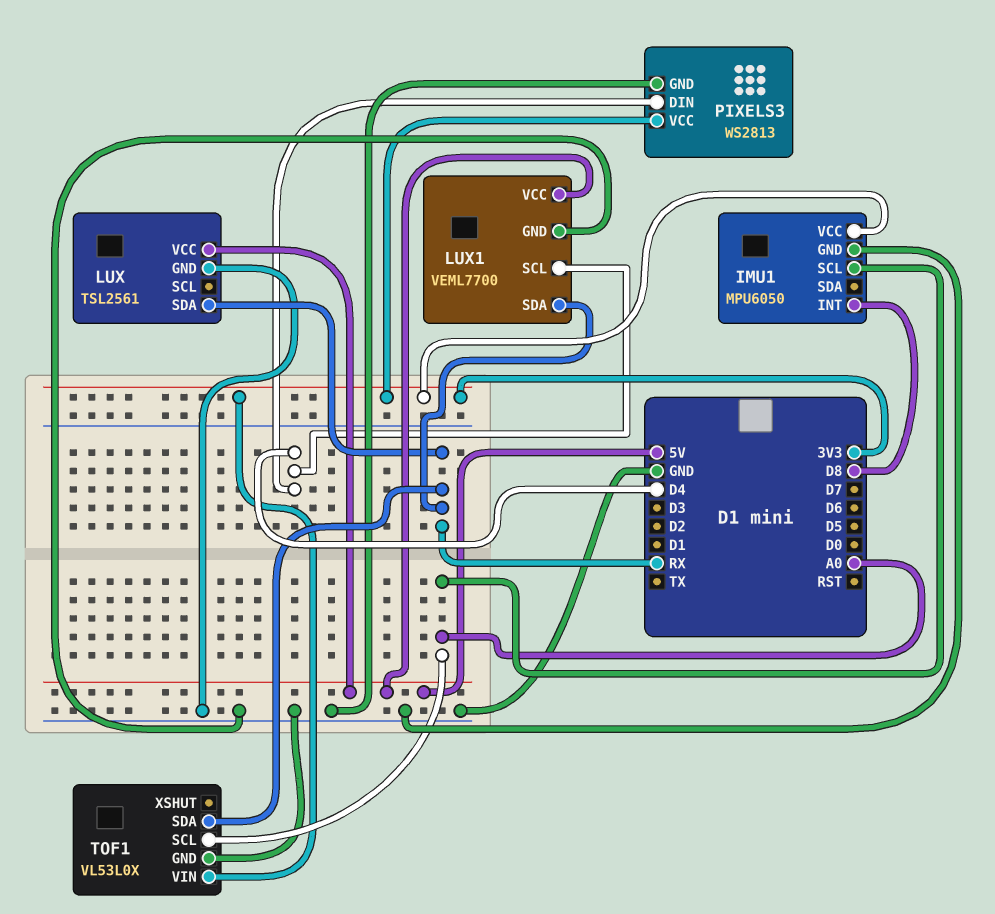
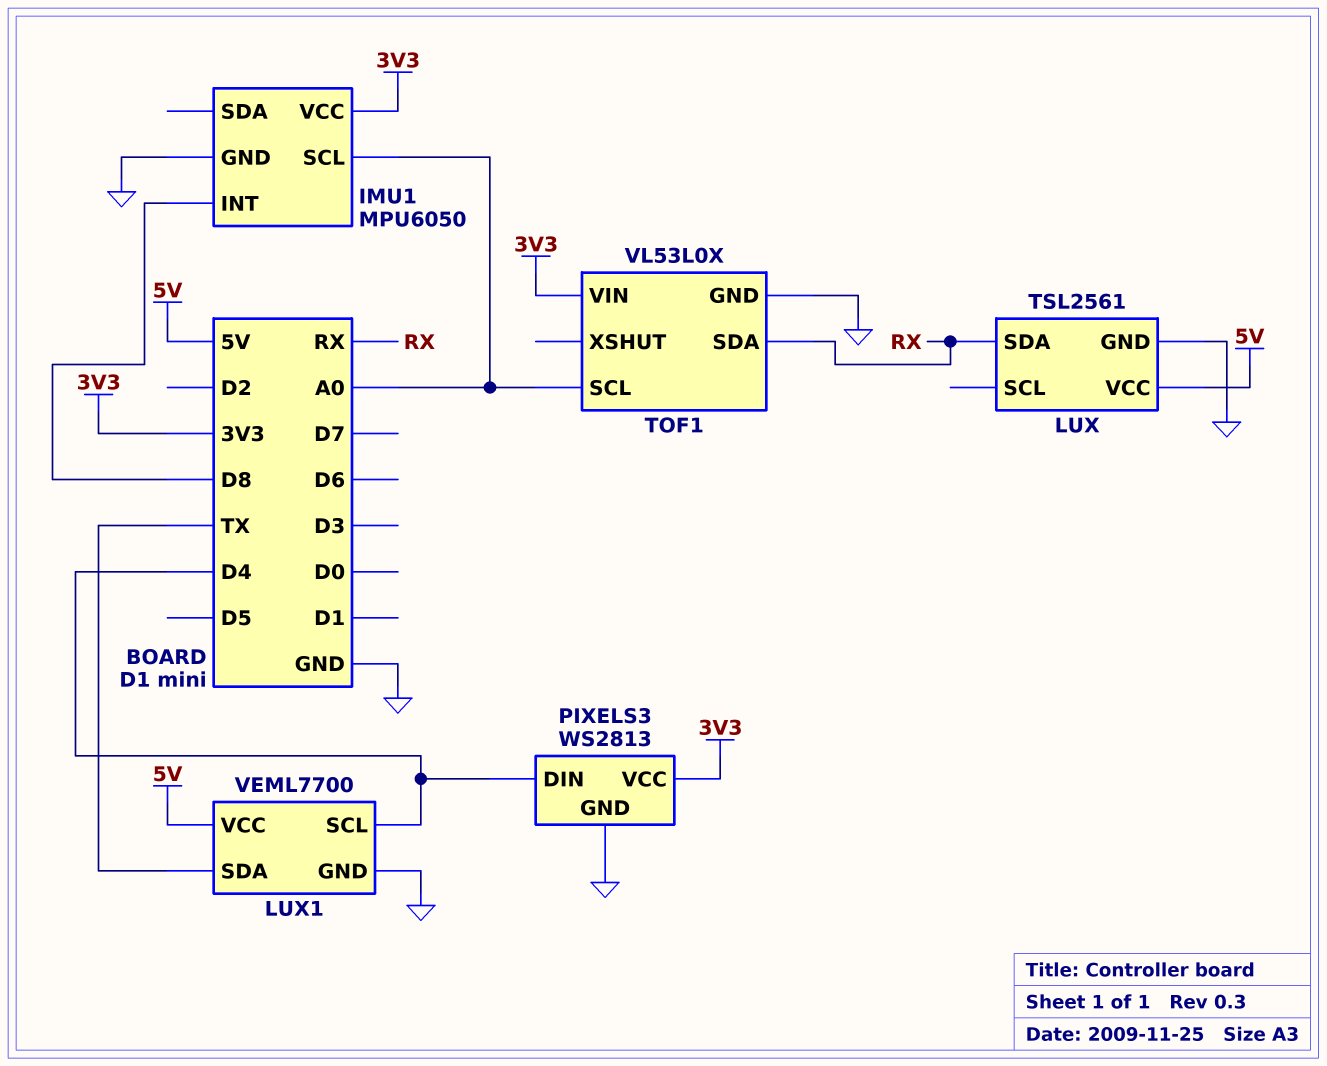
LUX1 pin SDA: RX -> TX

